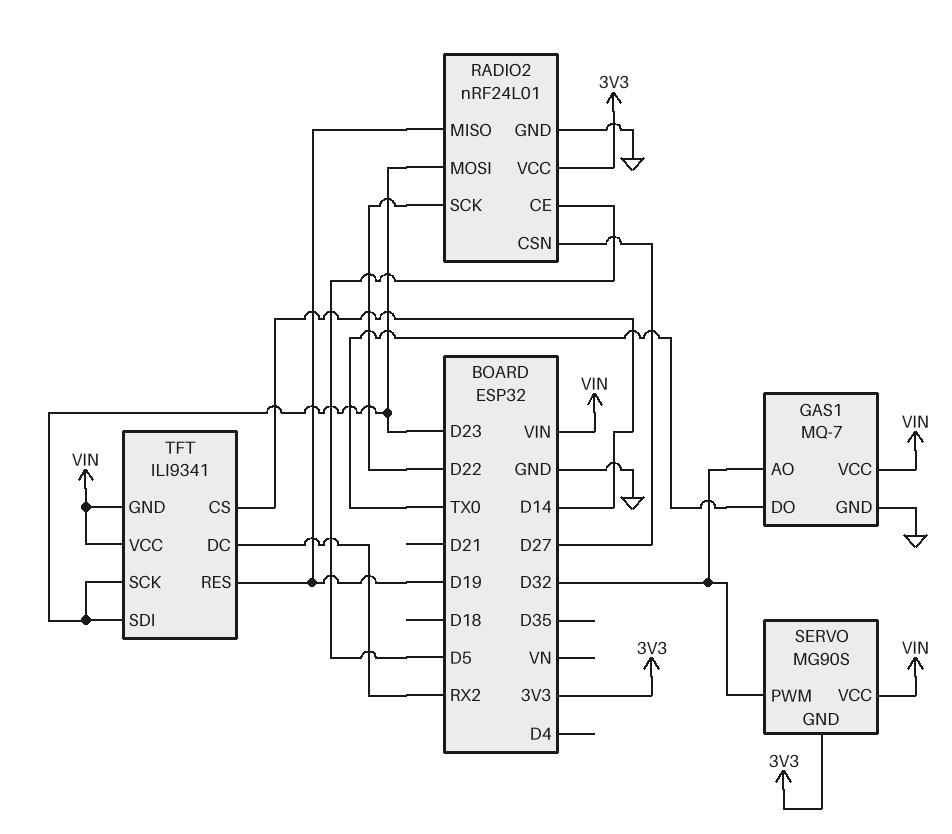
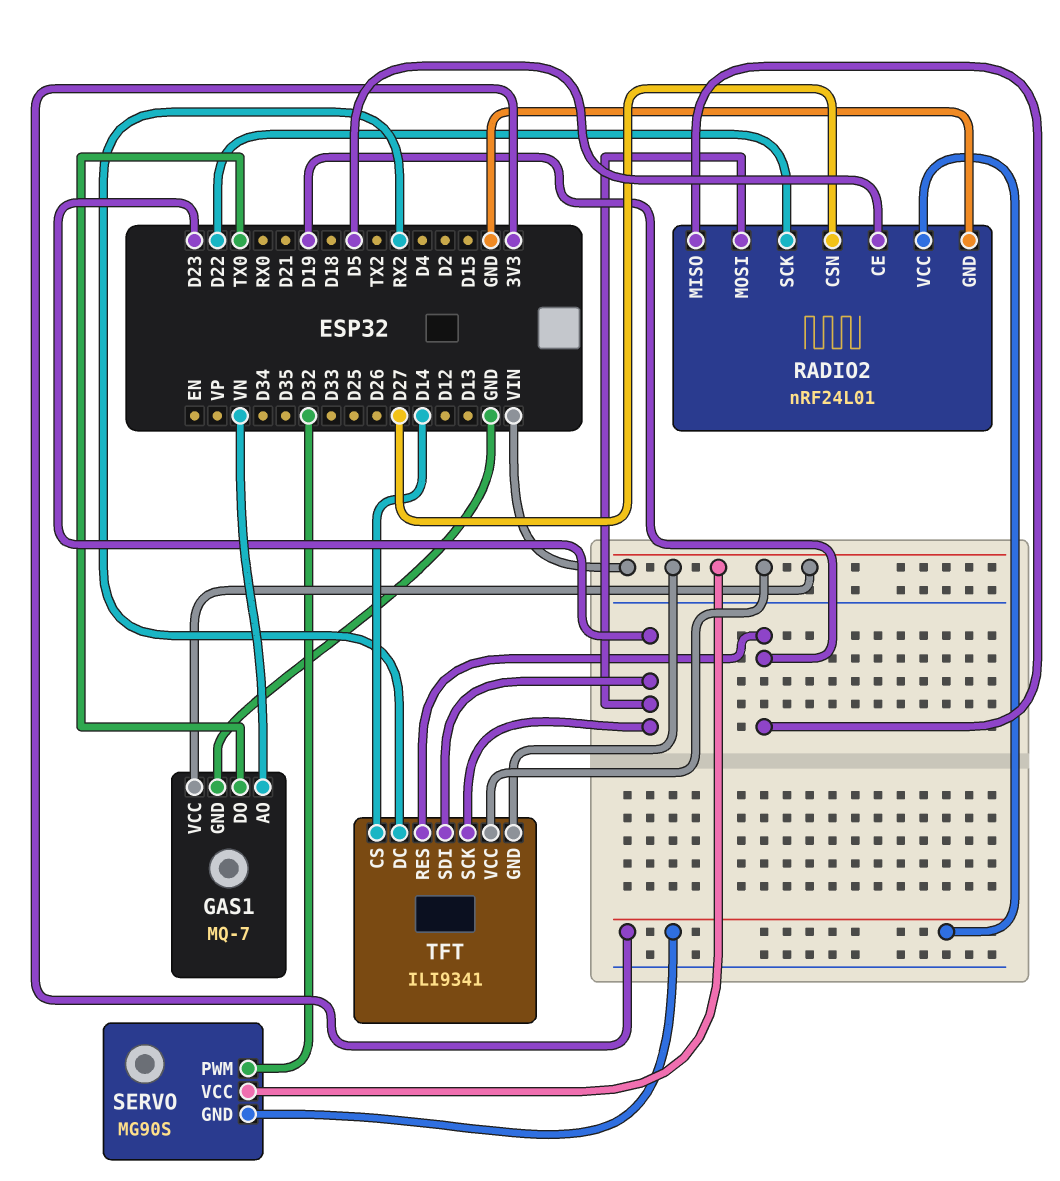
GAS1 pin AO: D32 -> VN

